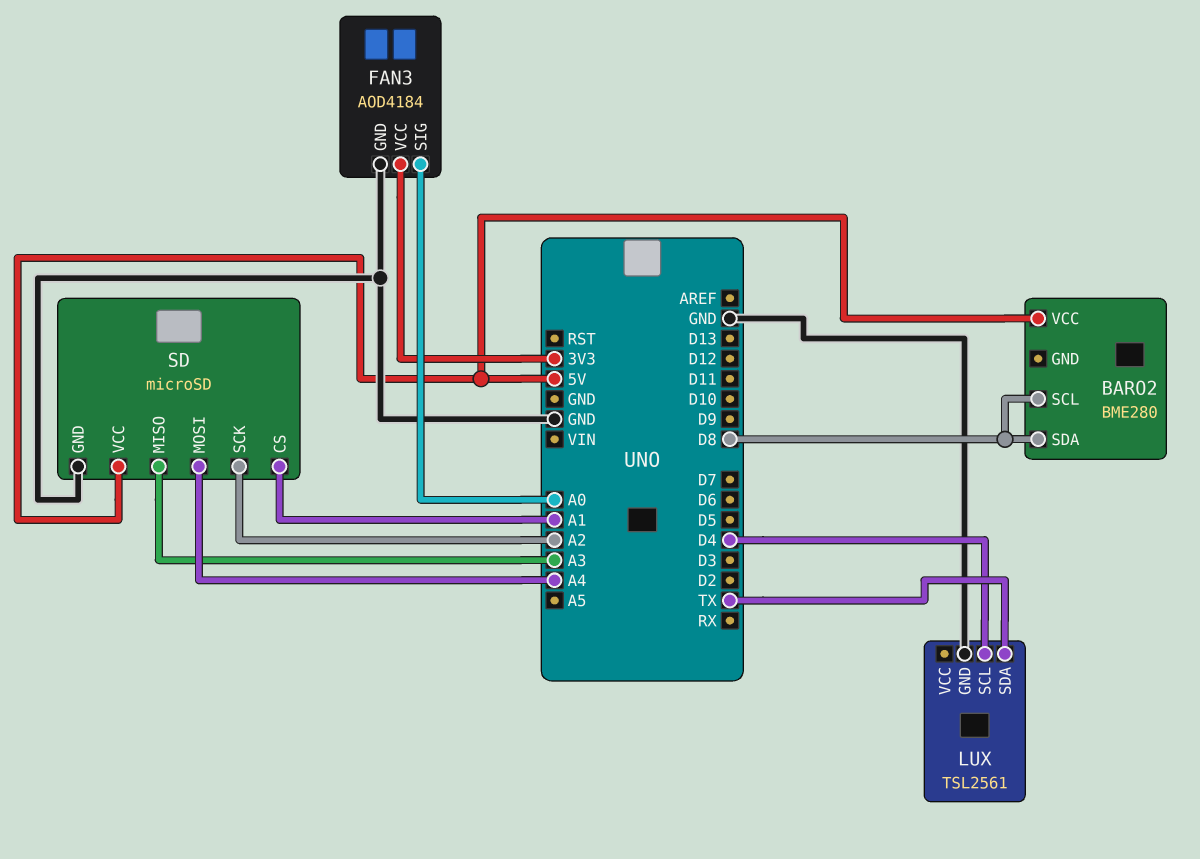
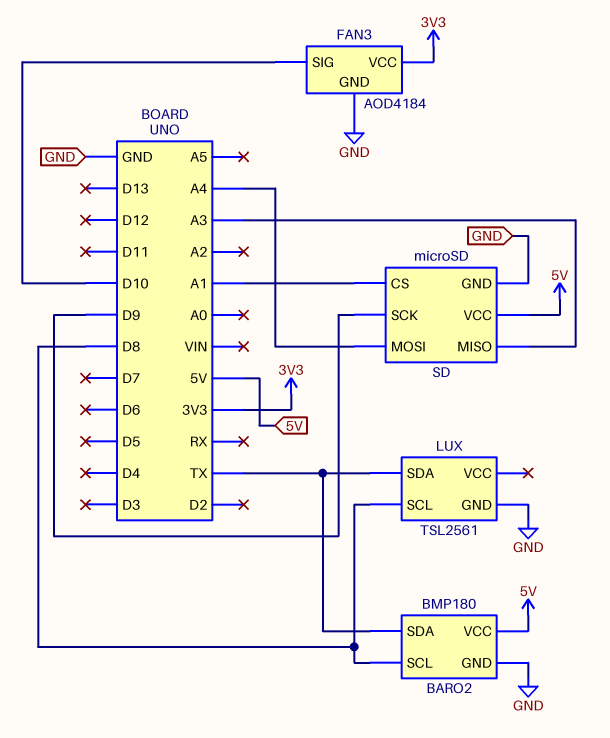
BARO2: BME280 -> BMP180
BARO2 pin GND: none -> GND
BARO2 pin SDA: D8 -> TX
FAN3 pin SIG: A0 -> D10
LUX pin SCL: D4 -> D8
SD pin SCK: A2 -> D9

